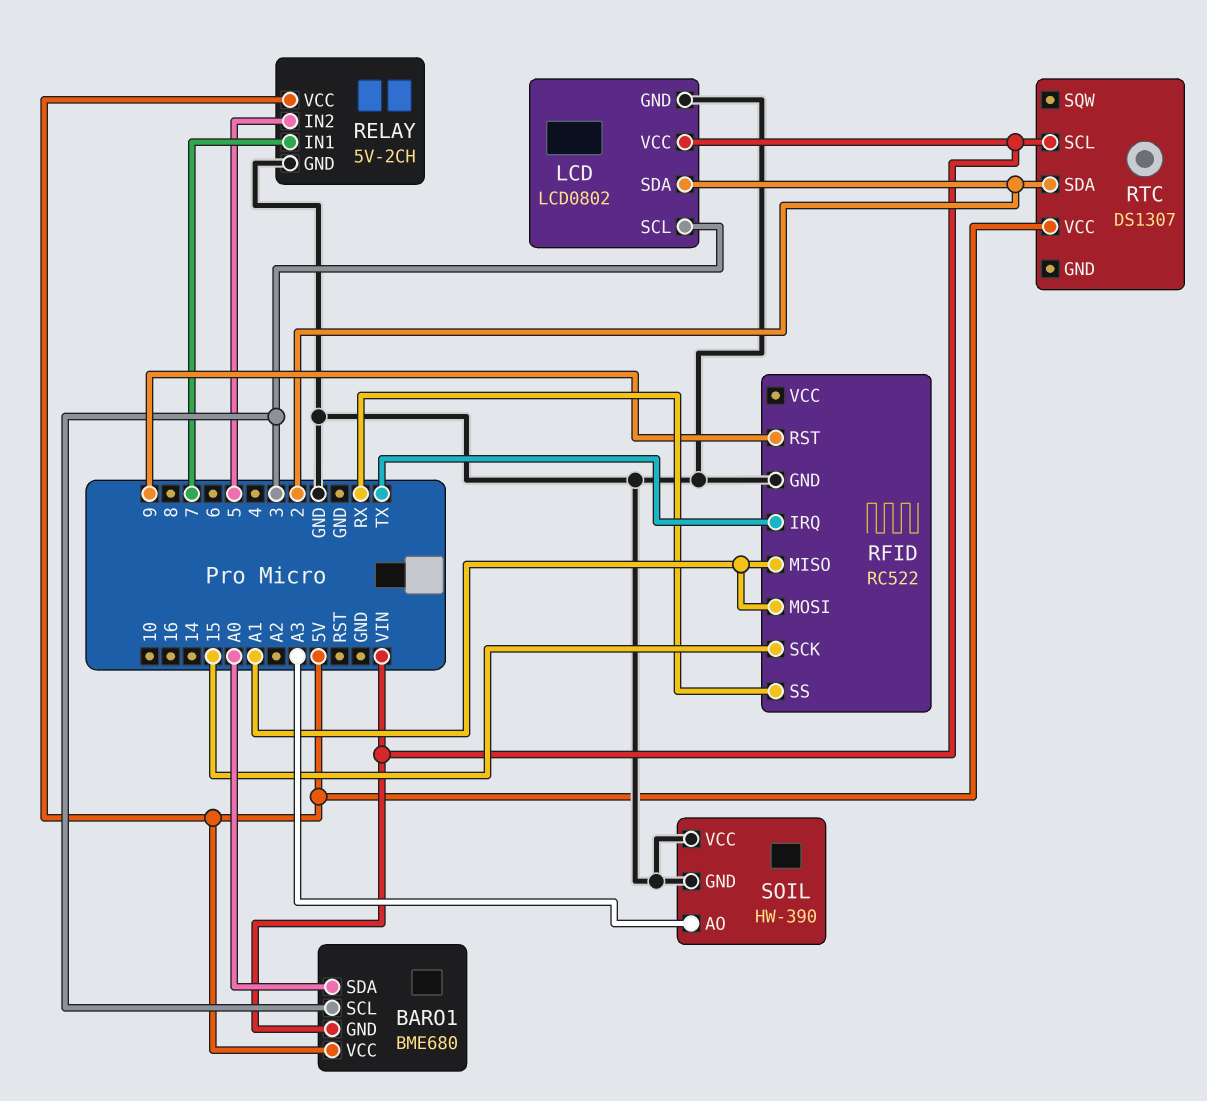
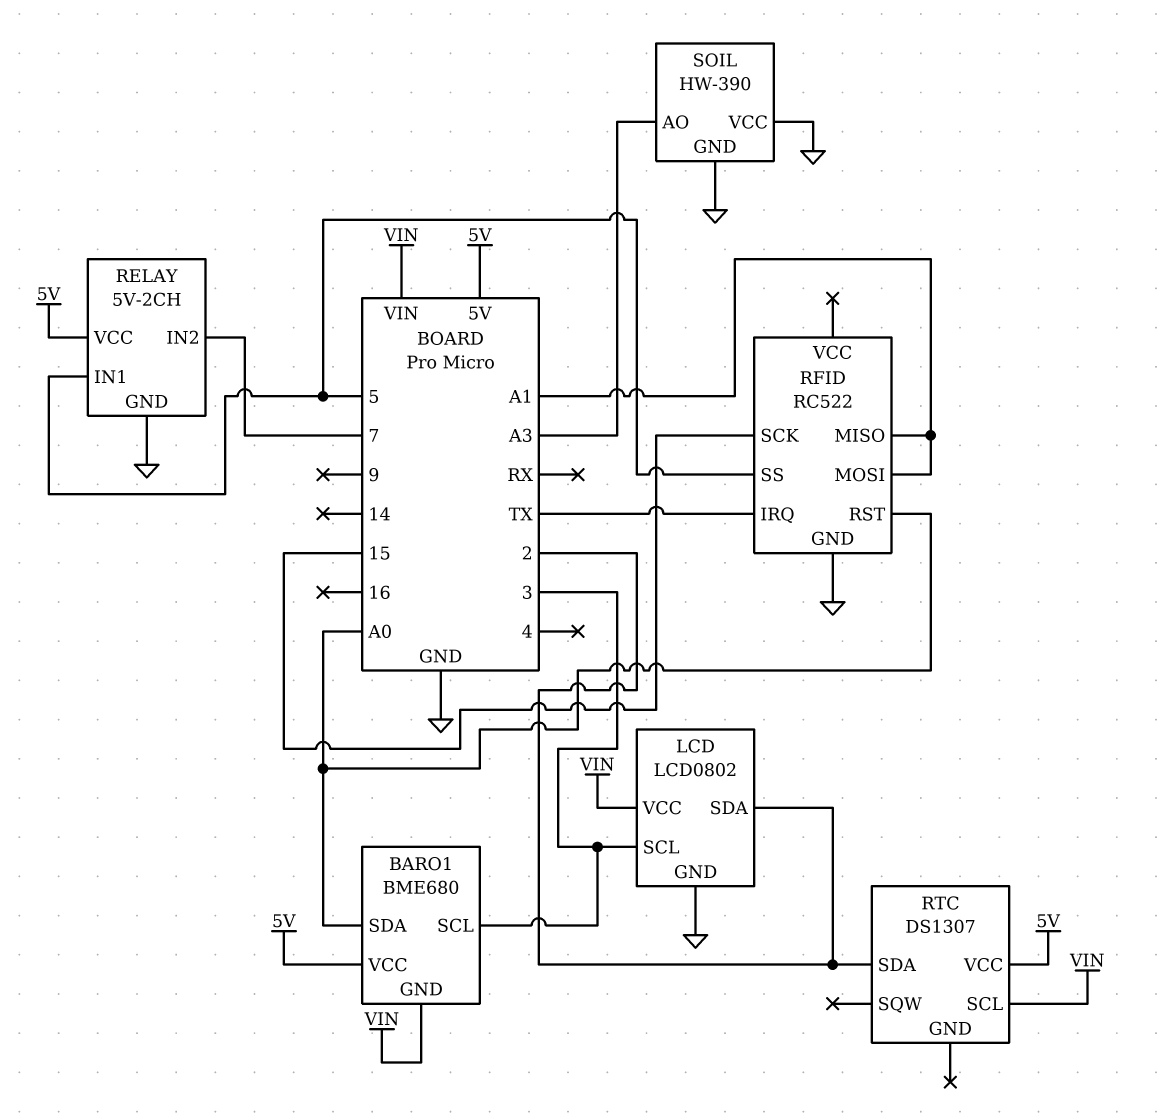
RELAY pin IN1: 7 -> 5
RELAY pin IN2: 5 -> 7
RFID pin RST: 9 -> A0
RFID pin SS: RX -> 5

